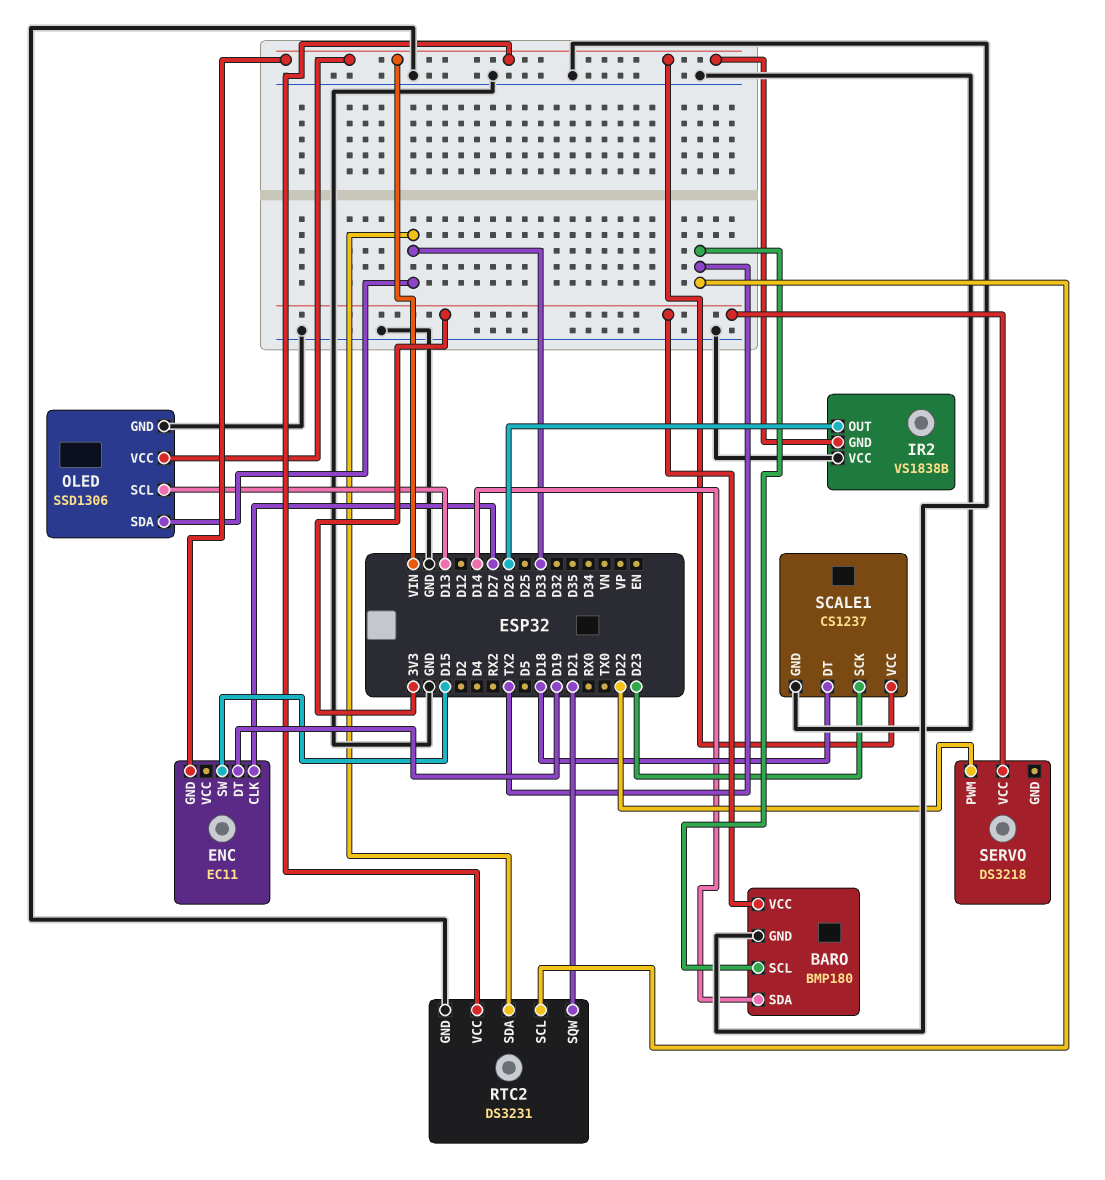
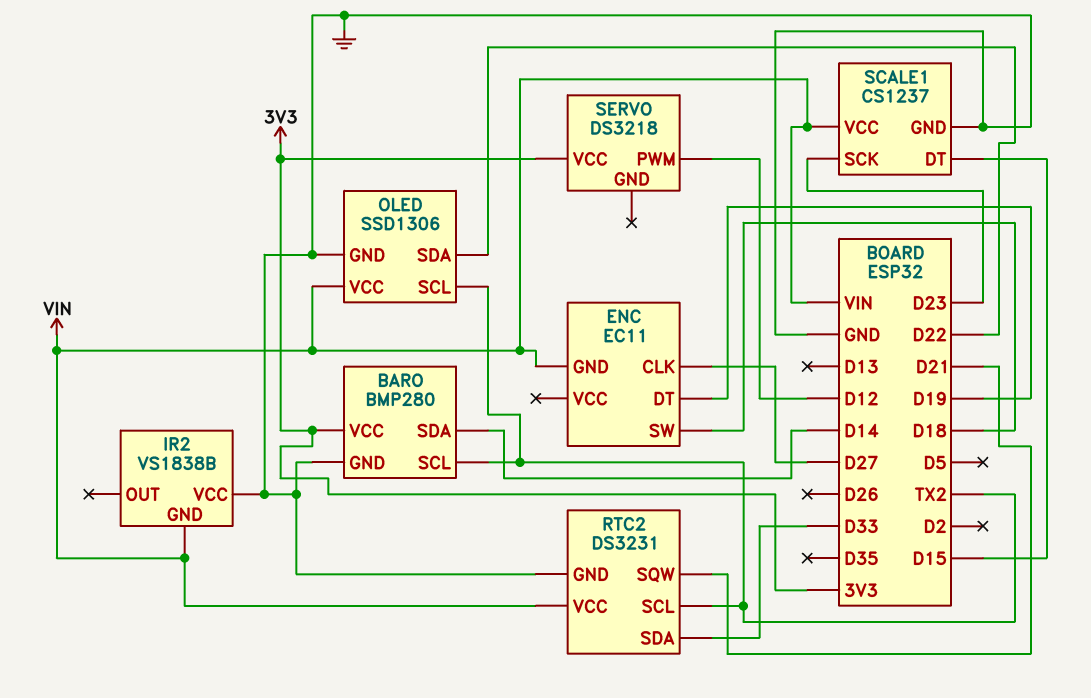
BARO: BMP180 -> BMP280
ENC pin SW: D15 -> D18
IR2 pin OUT: D26 -> none
OLED pin SCL: D13 -> TX2
OLED pin SDA: D33 -> D22
SCALE1 pin DT: D18 -> D15
SERVO pin PWM: D22 -> D12

